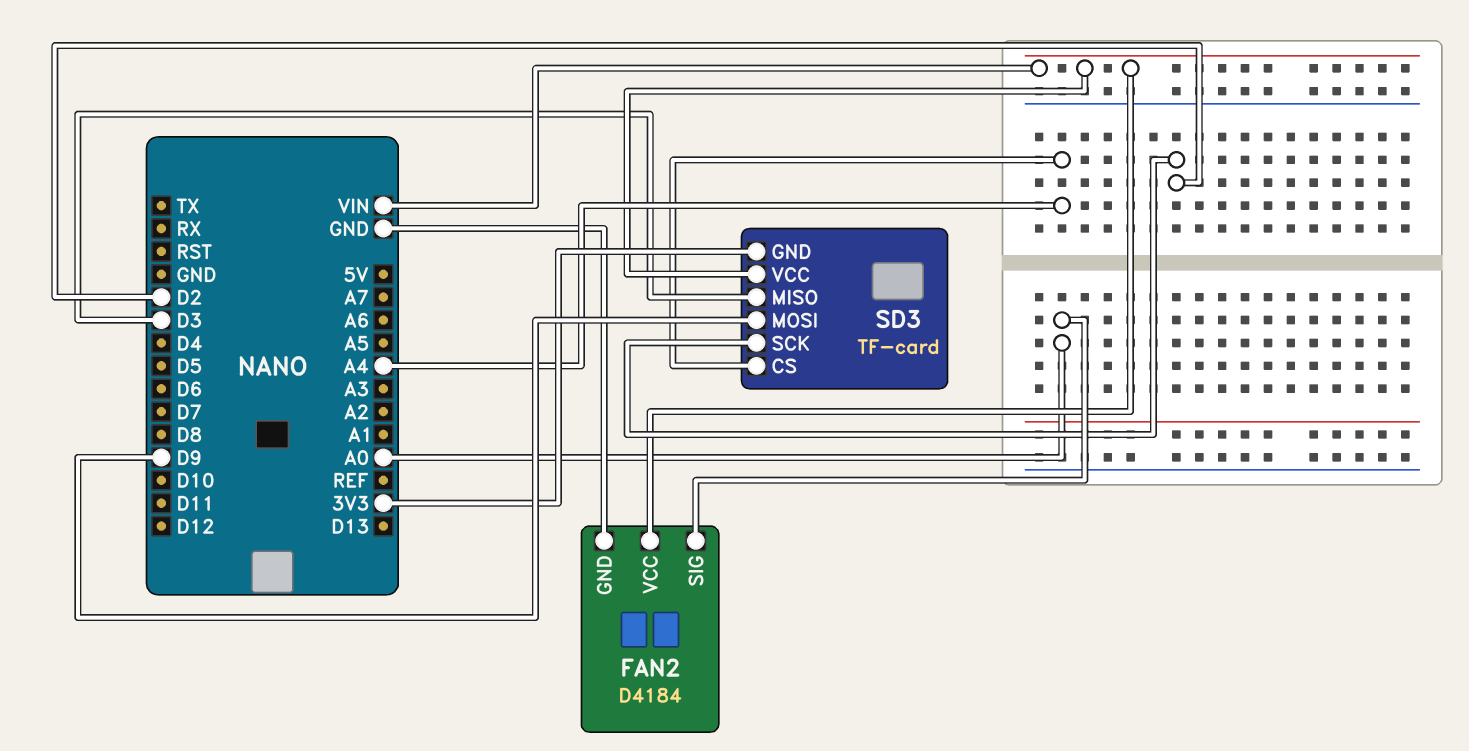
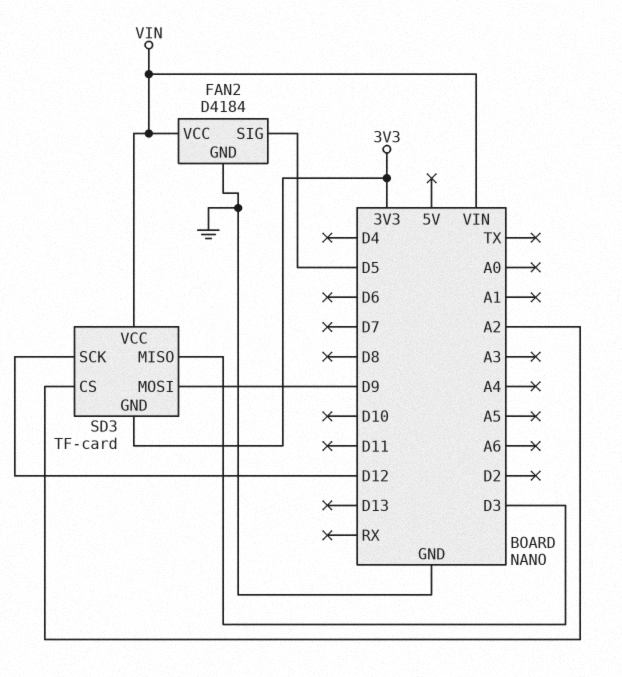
FAN2 pin SIG: A0 -> D5
SD3 pin CS: A4 -> A2
SD3 pin SCK: D2 -> D12

